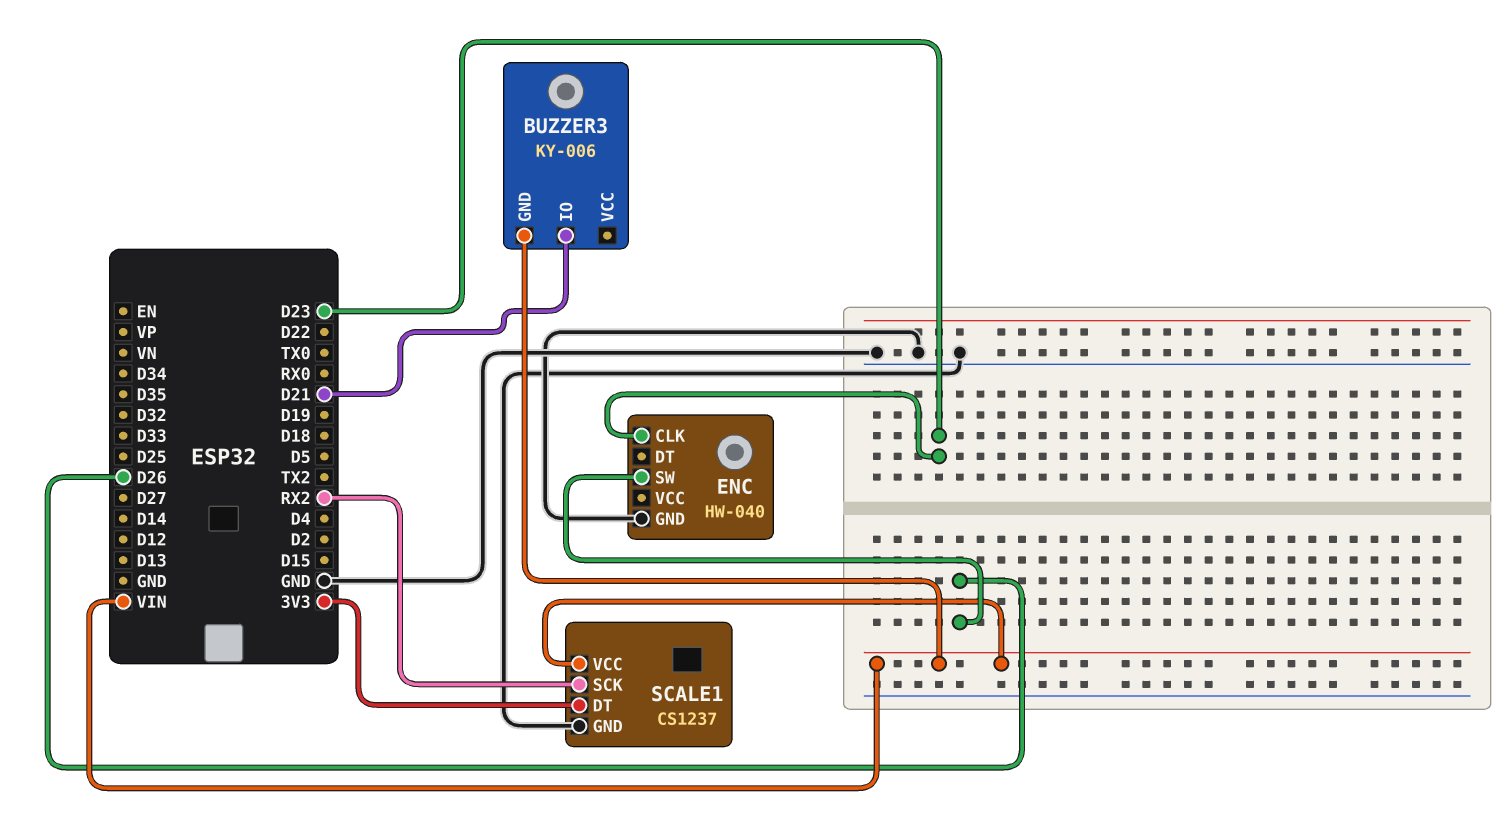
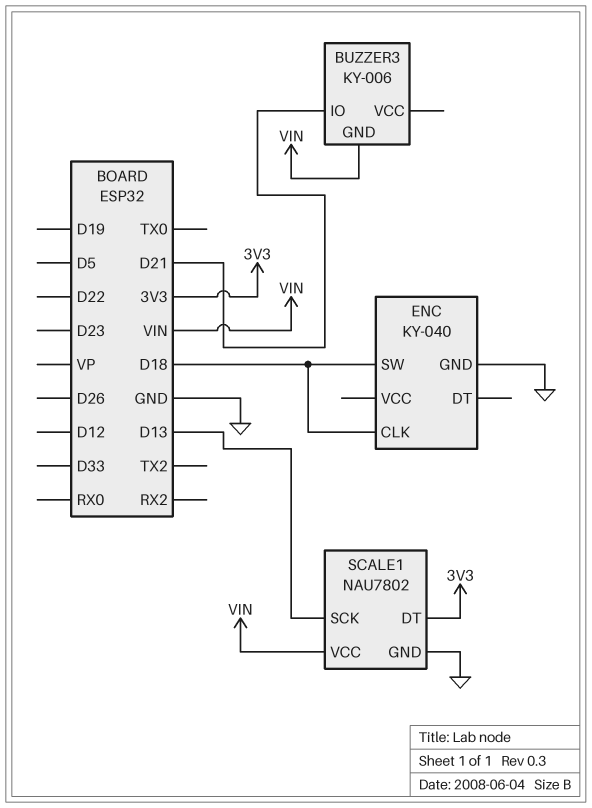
ENC: HW-040 -> KY-040
ENC pin CLK: D23 -> D18
ENC pin SW: D26 -> D18
SCALE1: CS1237 -> NAU7802
SCALE1 pin SCK: RX2 -> D13

